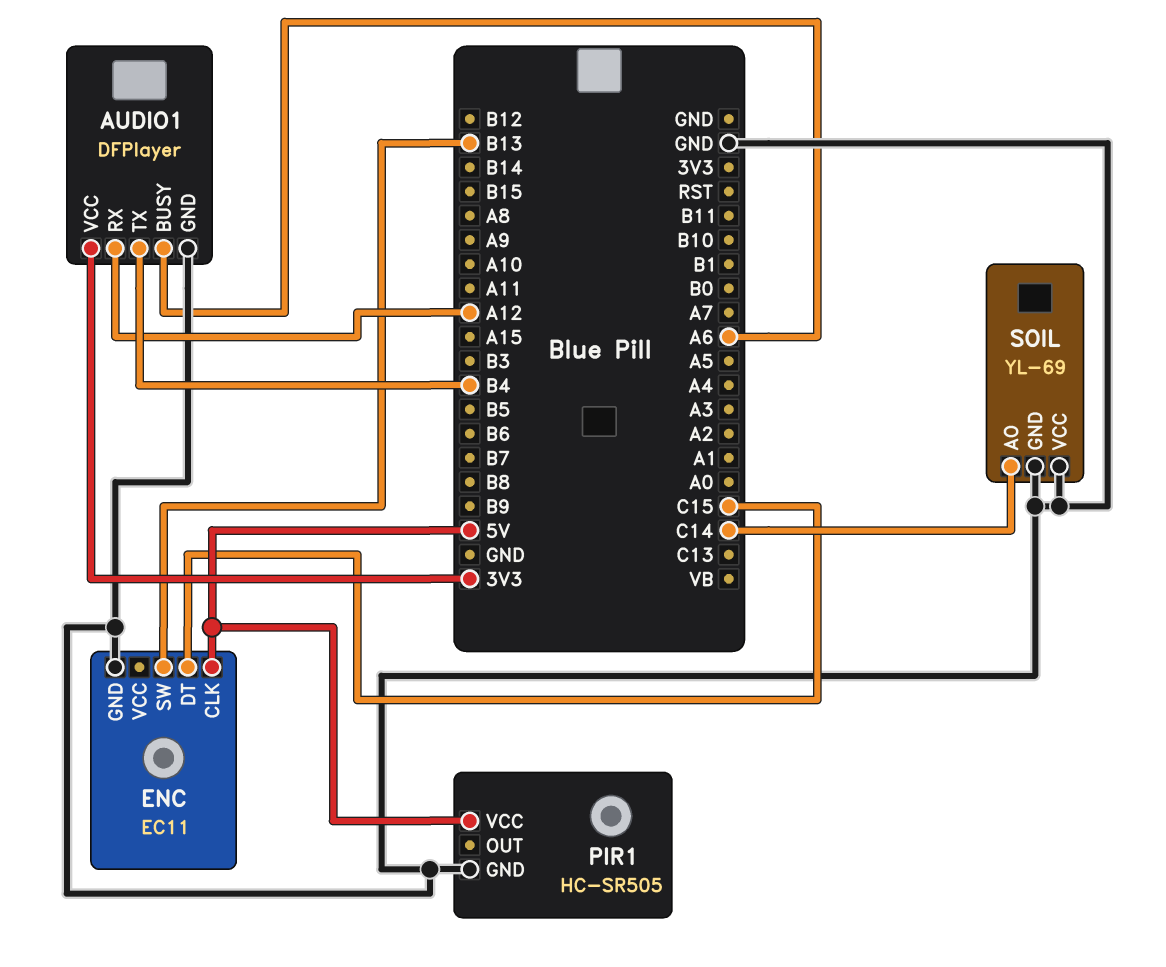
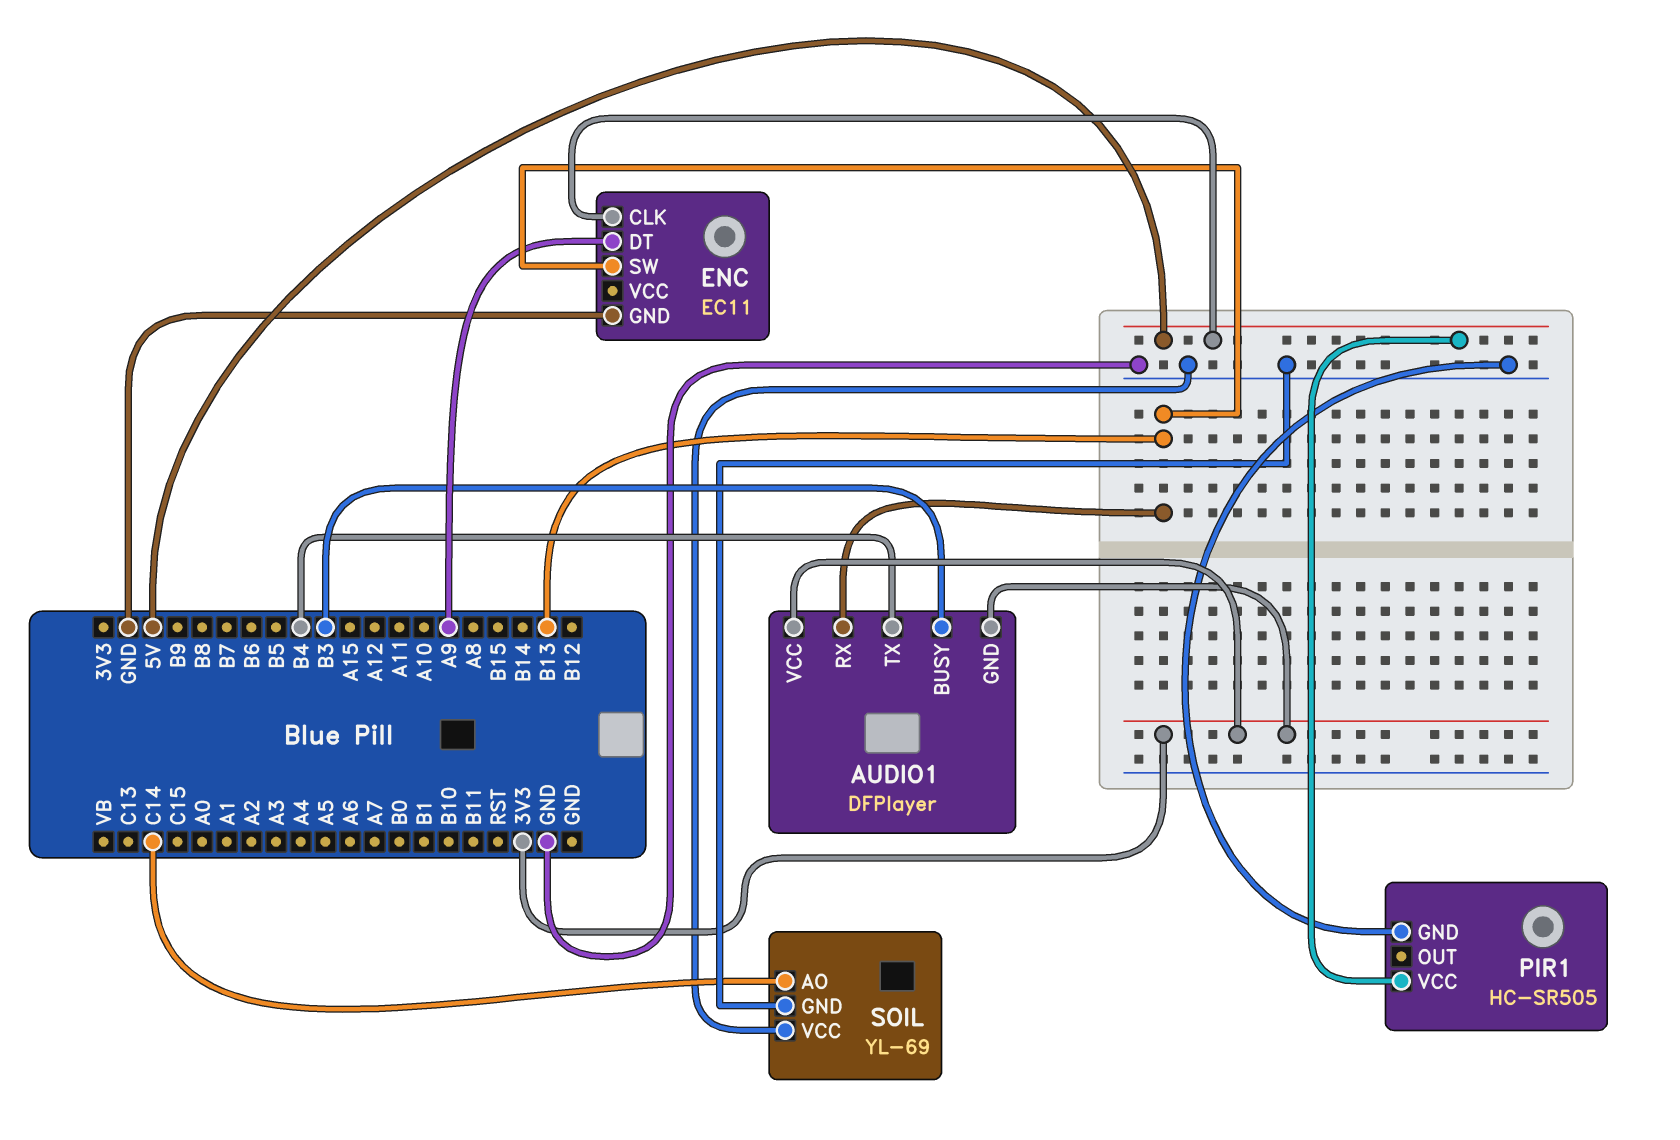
AUDIO1 pin BUSY: A6 -> B3
AUDIO1 pin GND: GND -> 3V3
AUDIO1 pin RX: A12 -> B13
ENC pin DT: C15 -> A9

